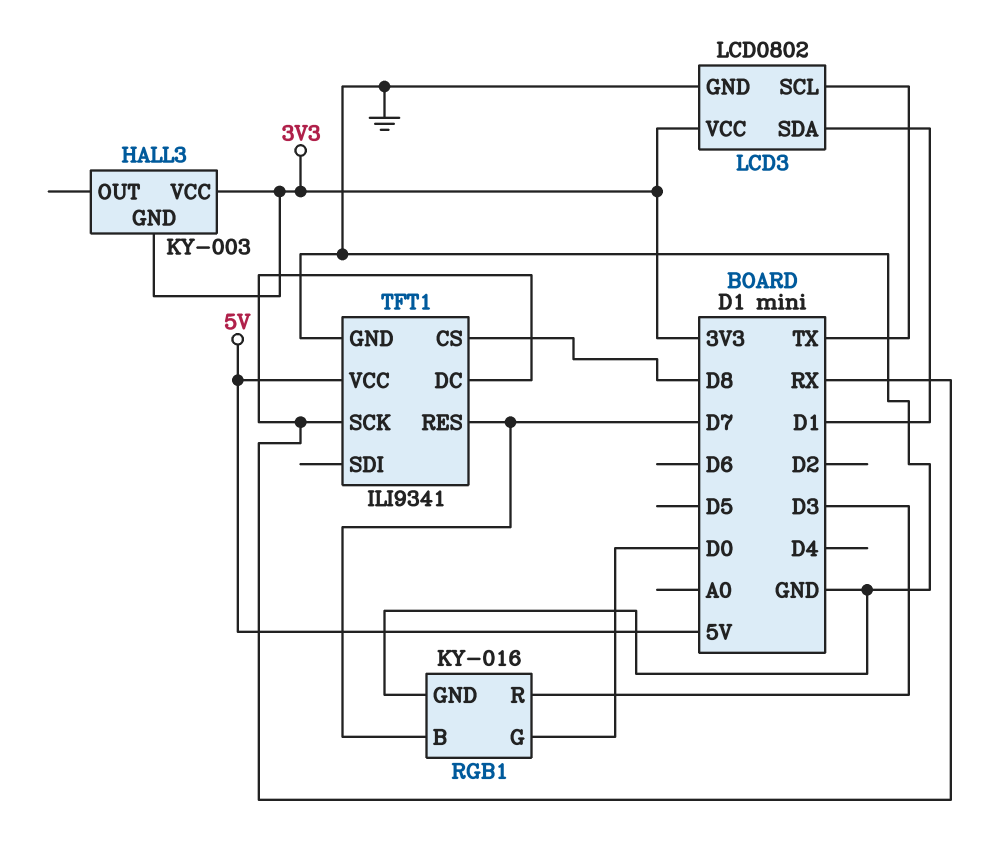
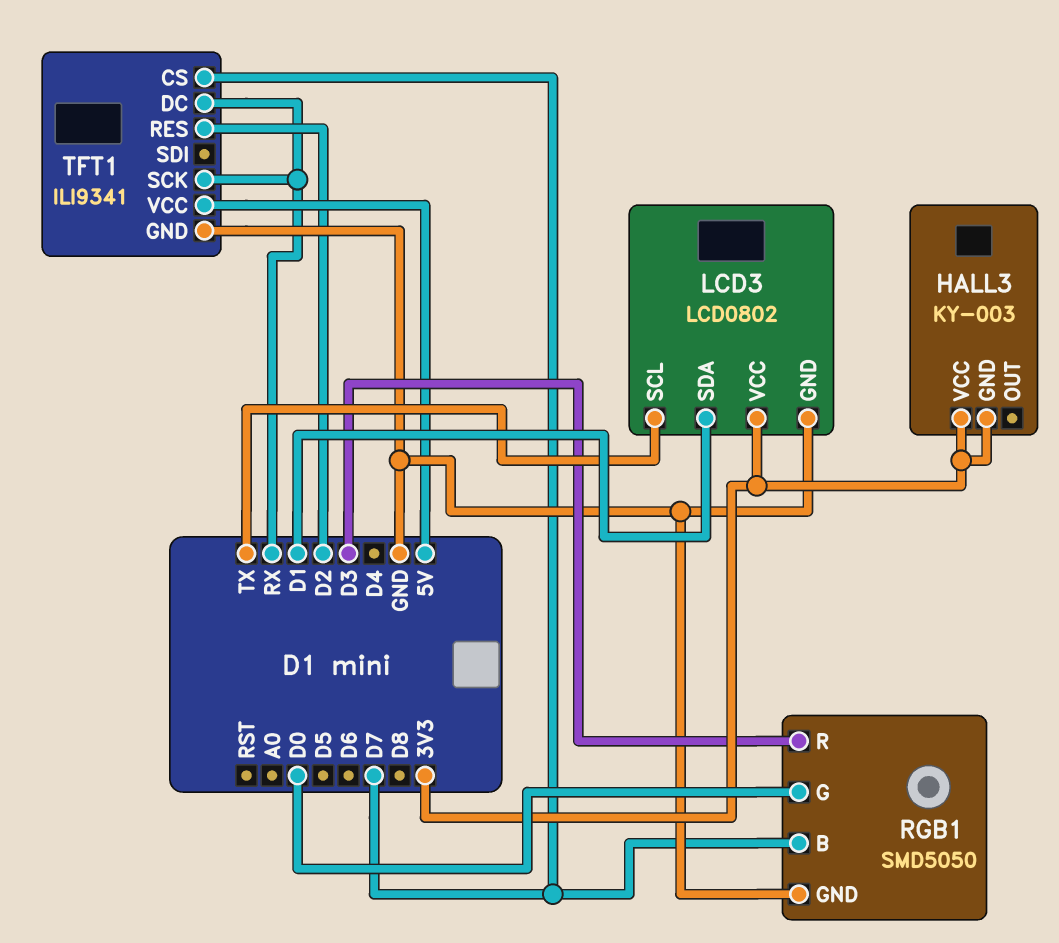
RGB1: KY-016 -> SMD5050
TFT1 pin CS: D8 -> D7
TFT1 pin RES: D7 -> D2

